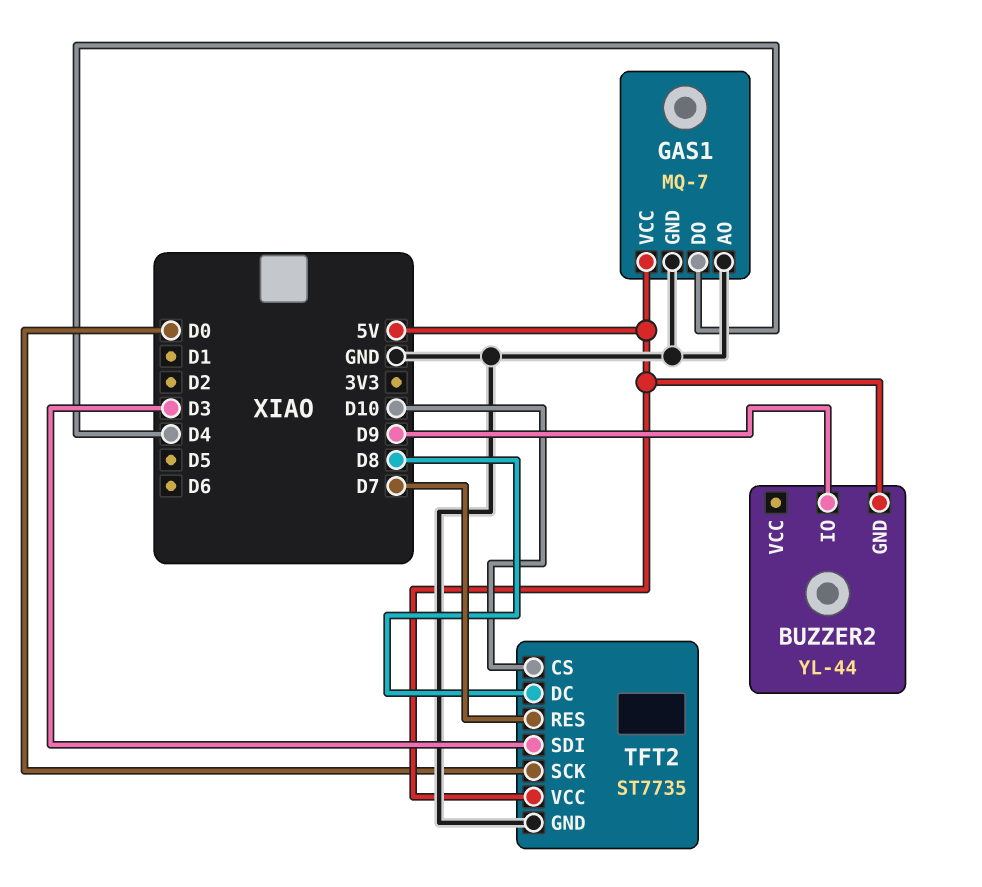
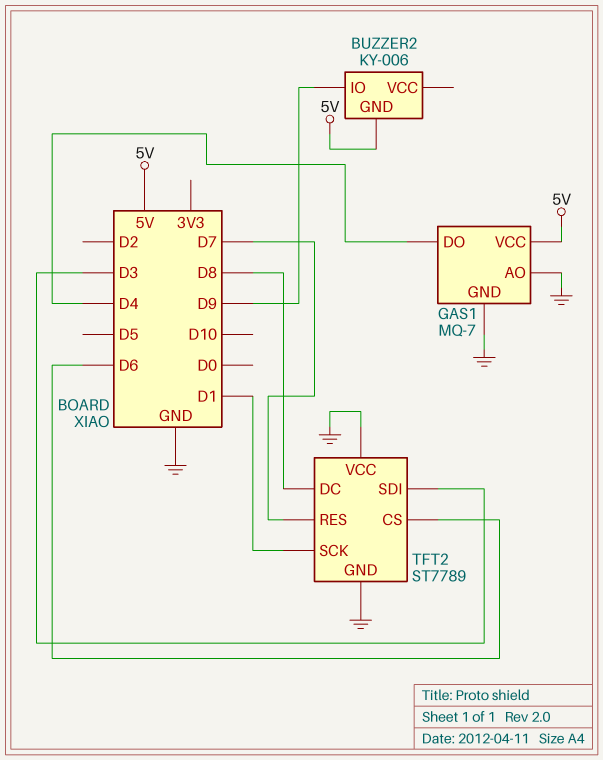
BUZZER2: YL-44 -> KY-006
TFT2: ST7735 -> ST7789
TFT2 pin CS: D10 -> D6
TFT2 pin SCK: D0 -> D1
TFT2 pin VCC: 5V -> GND

